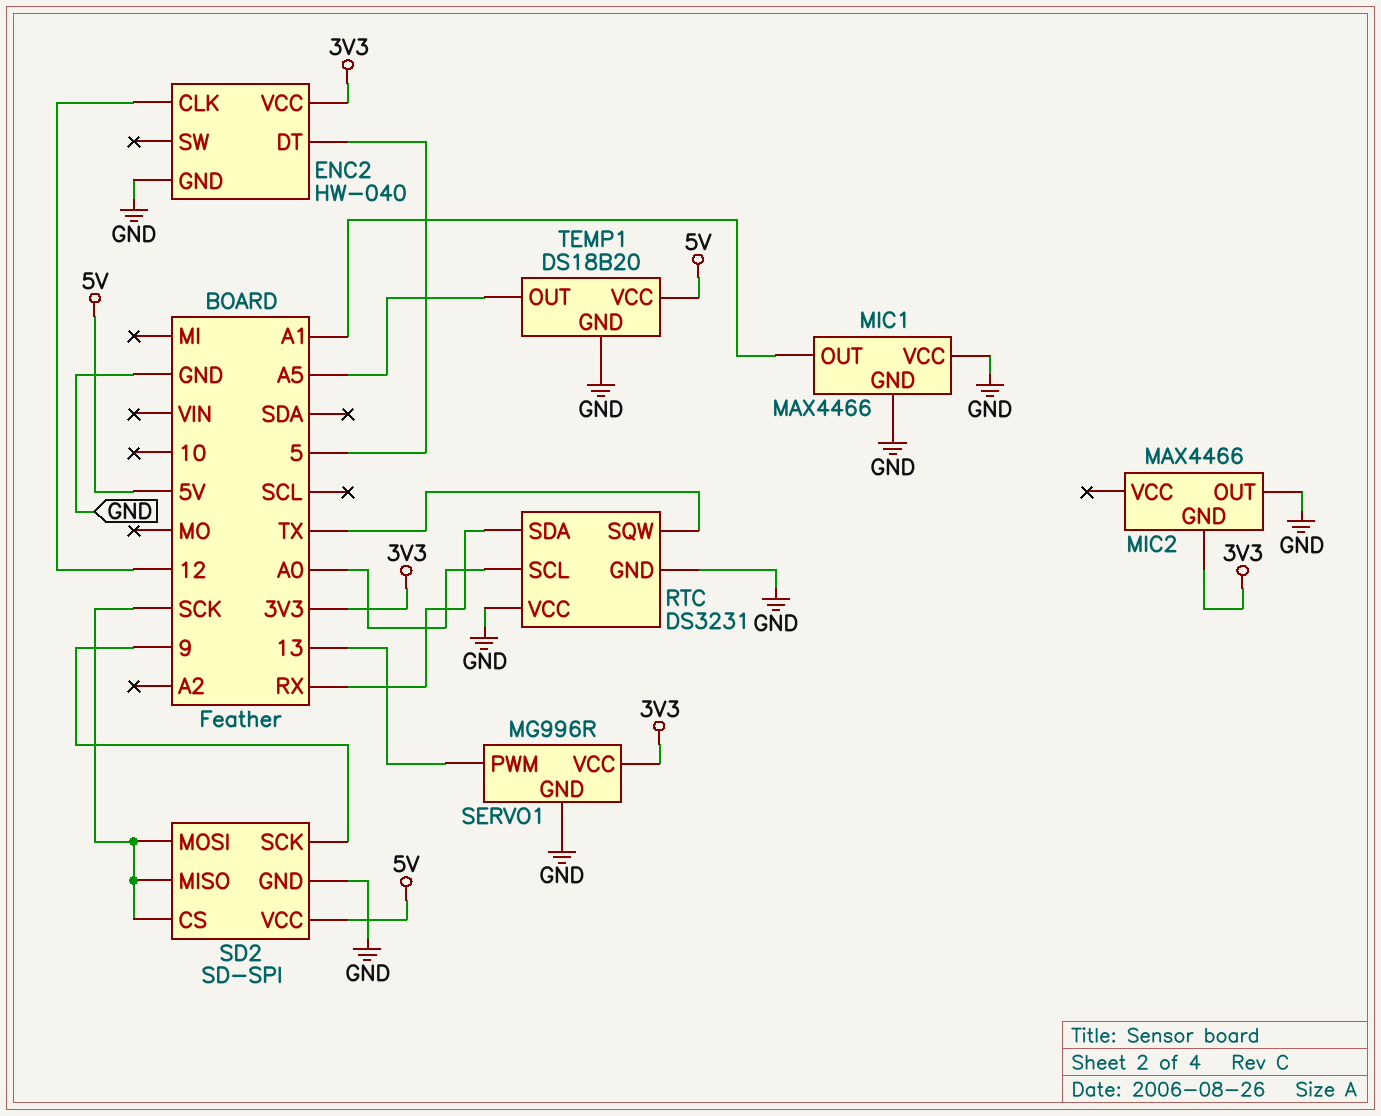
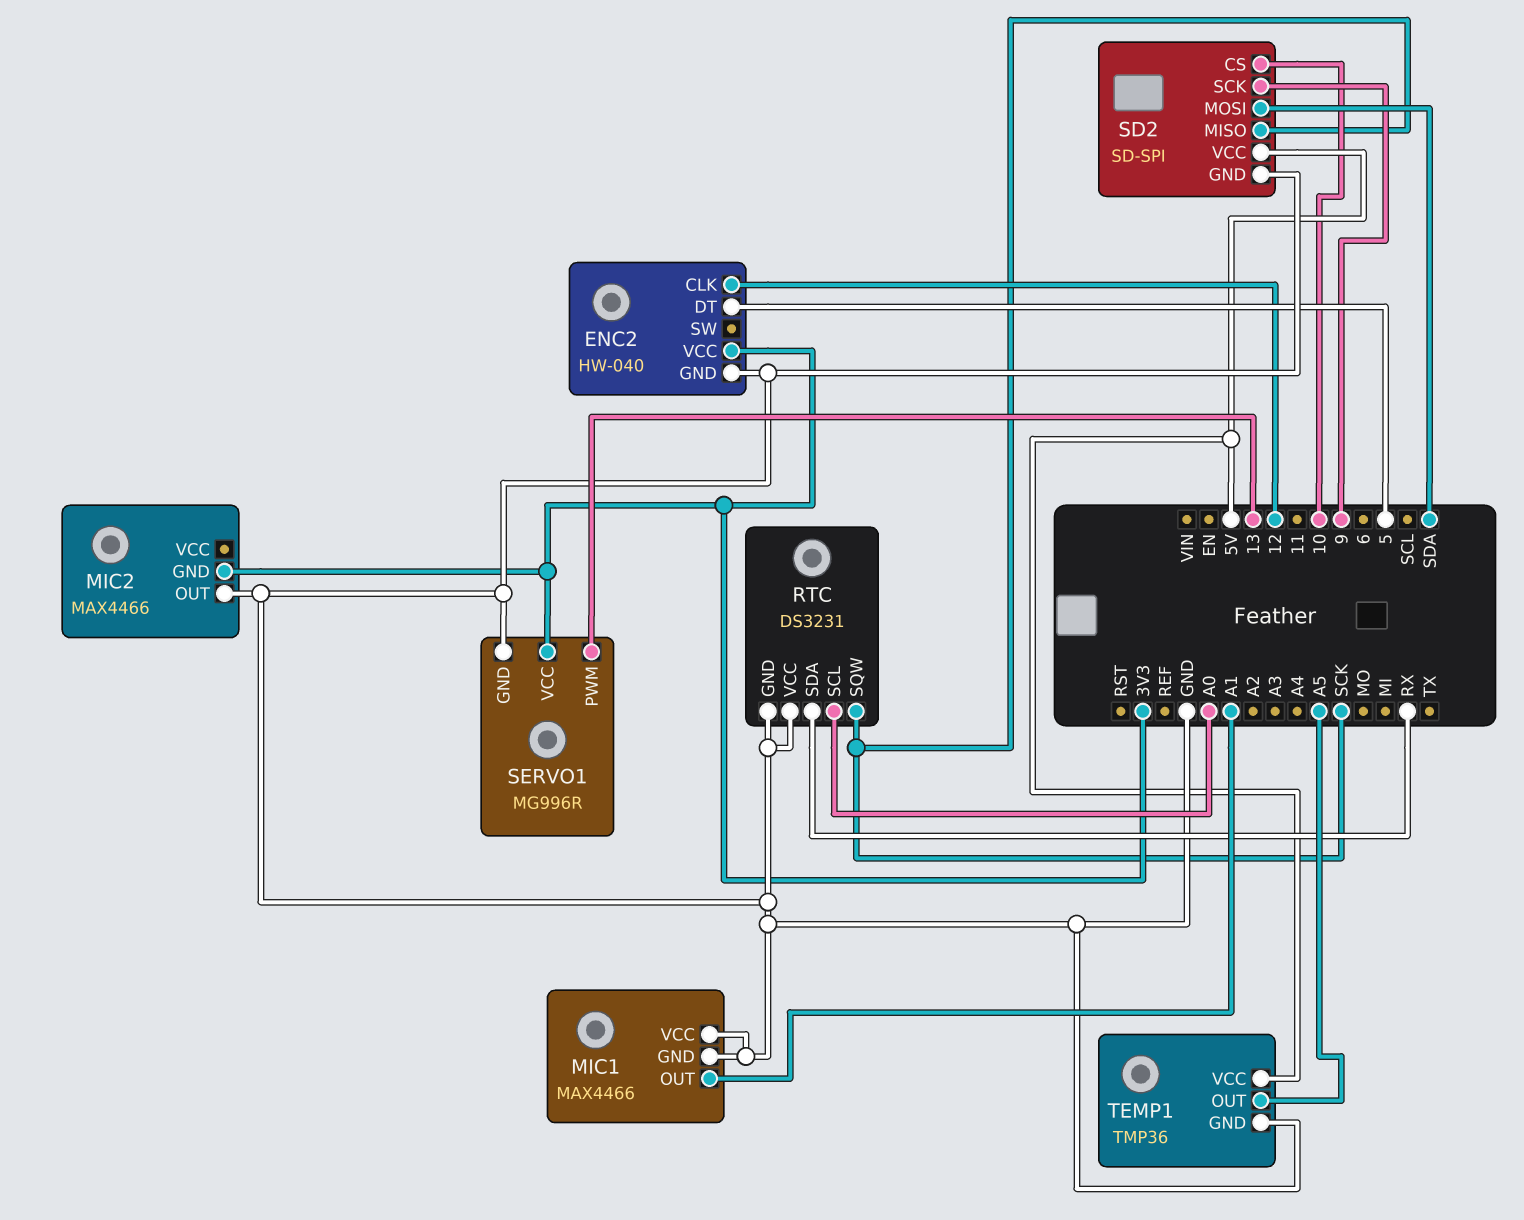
RTC pin SQW: TX -> SCK
SD2 pin CS: SCK -> 10
SD2 pin MOSI: SCK -> SDA
TEMP1: DS18B20 -> TMP36

